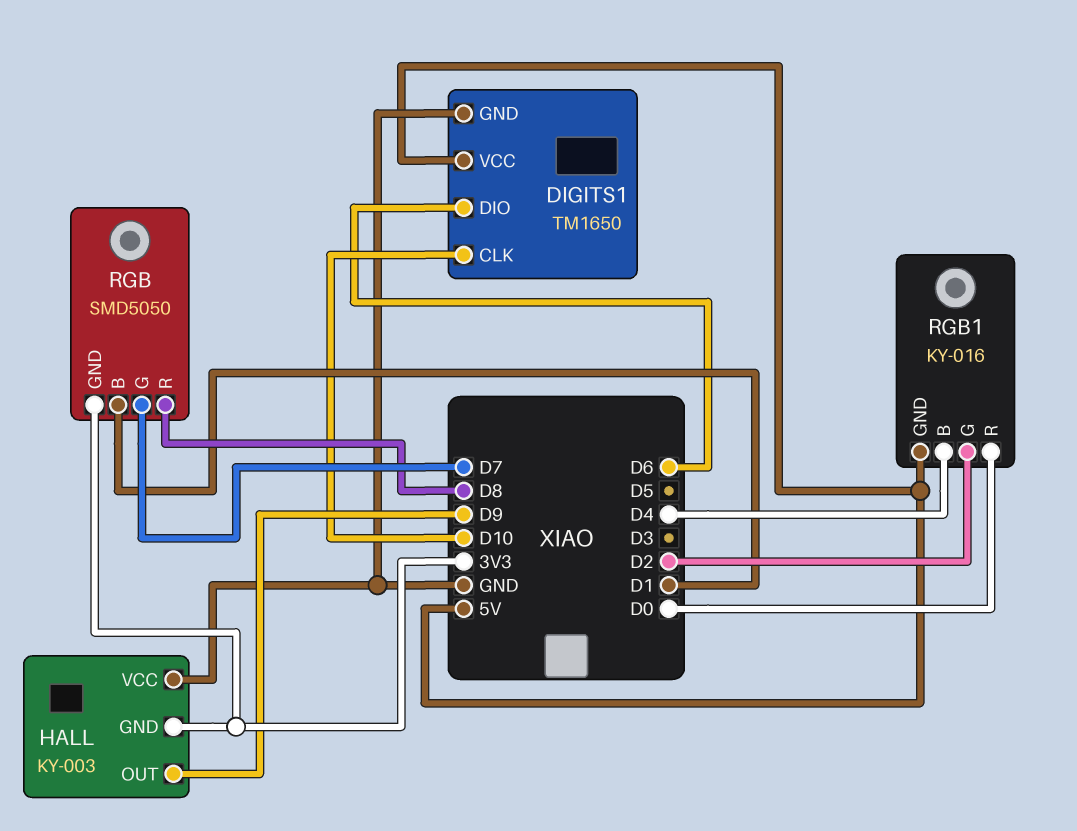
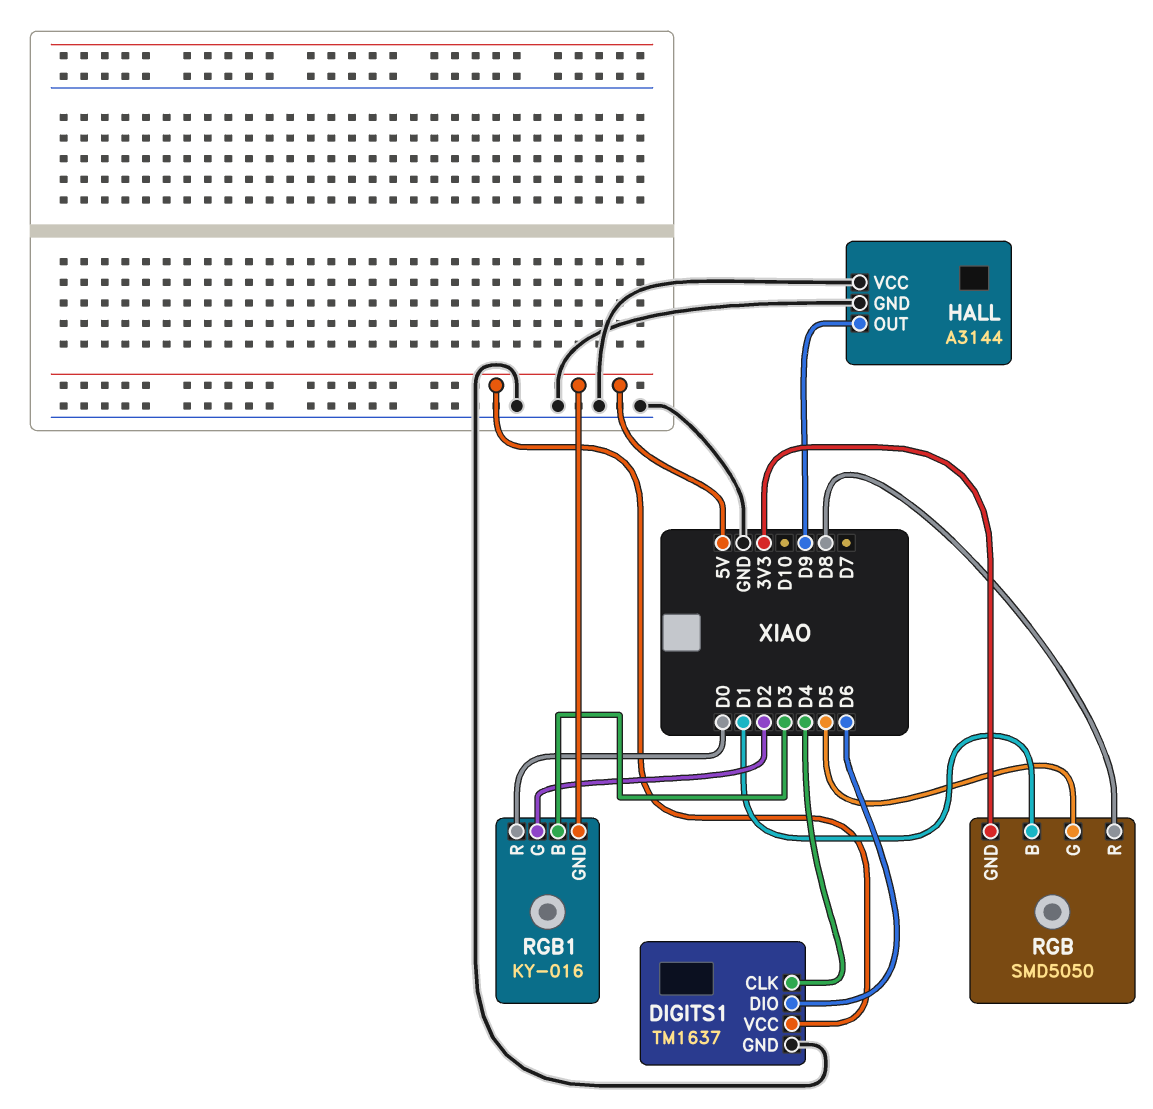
DIGITS1: TM1650 -> TM1637
DIGITS1 pin CLK: D10 -> D4
HALL: KY-003 -> A3144
HALL pin GND: 3V3 -> GND
RGB pin G: D7 -> D5
RGB1 pin B: D4 -> D3

